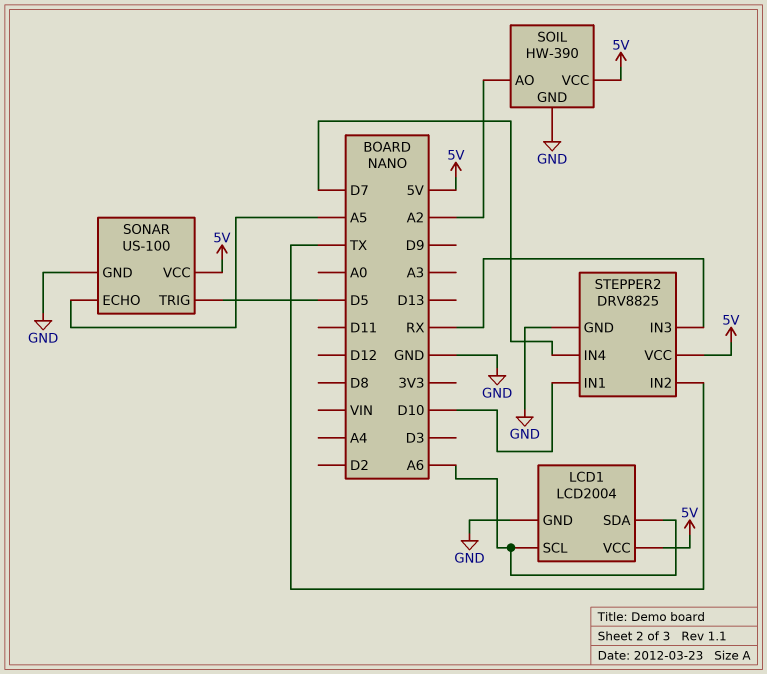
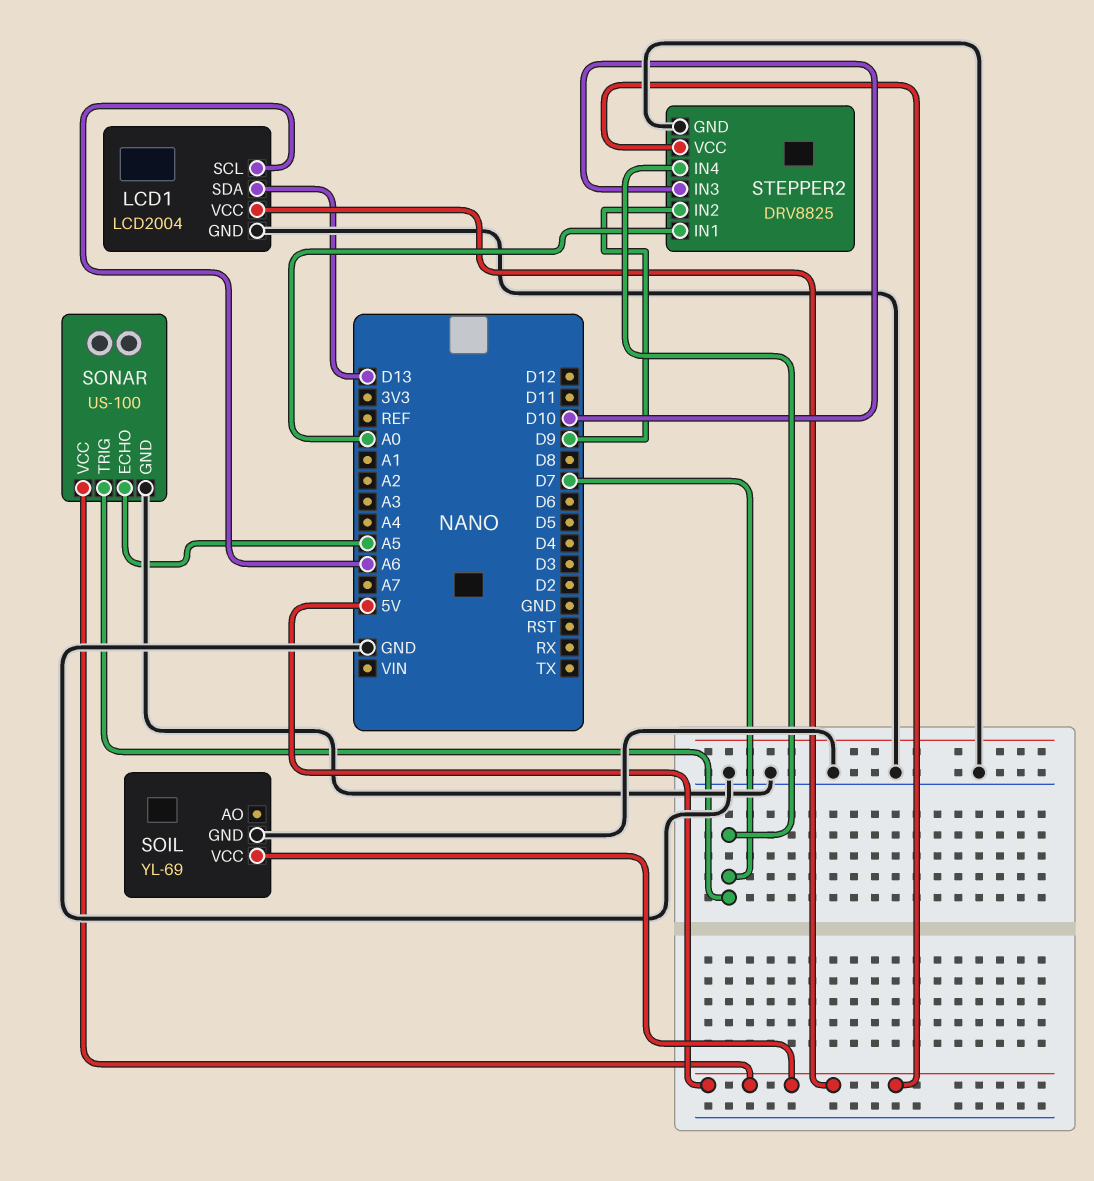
LCD1 pin SDA: A6 -> D13
SOIL: HW-390 -> YL-69
SOIL pin AO: A2 -> none
SONAR pin TRIG: D5 -> D7
STEPPER2 pin IN1: D10 -> A0
STEPPER2 pin IN2: TX -> D9
STEPPER2 pin IN3: RX -> D10

